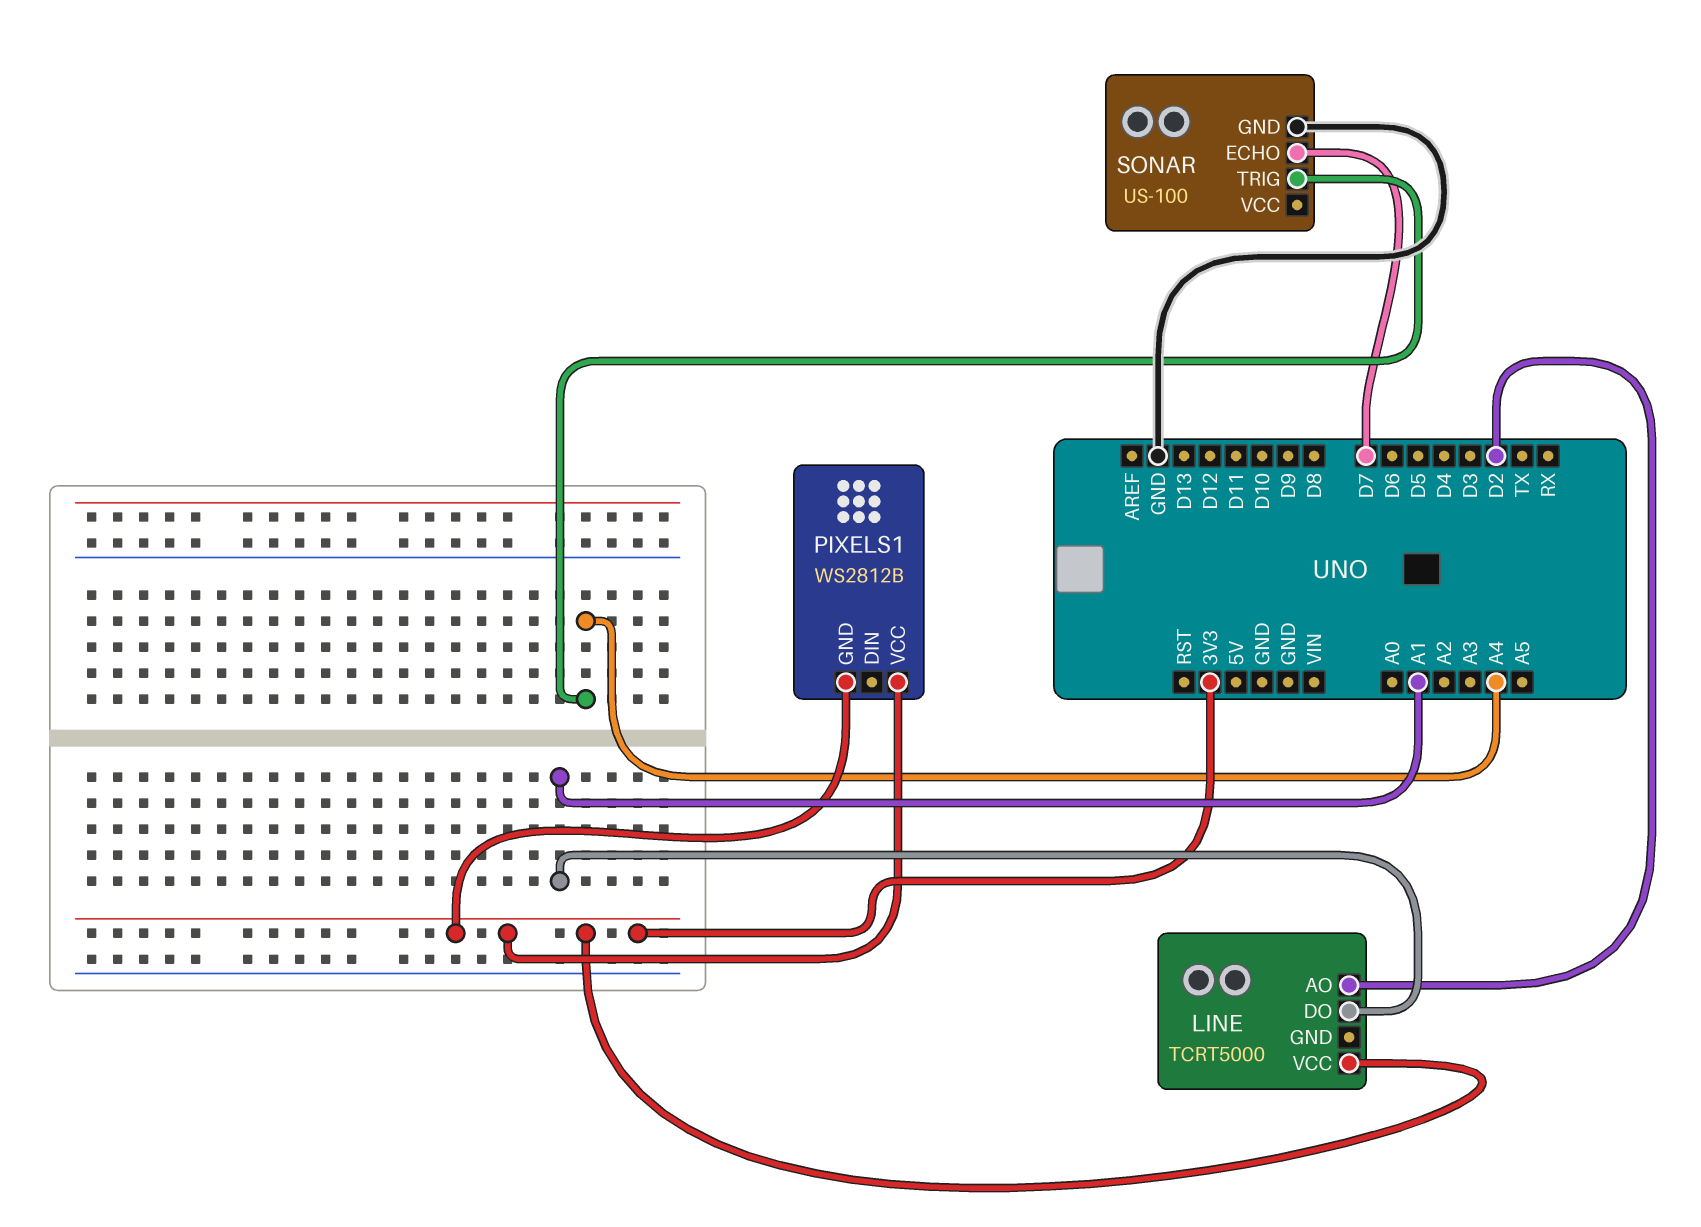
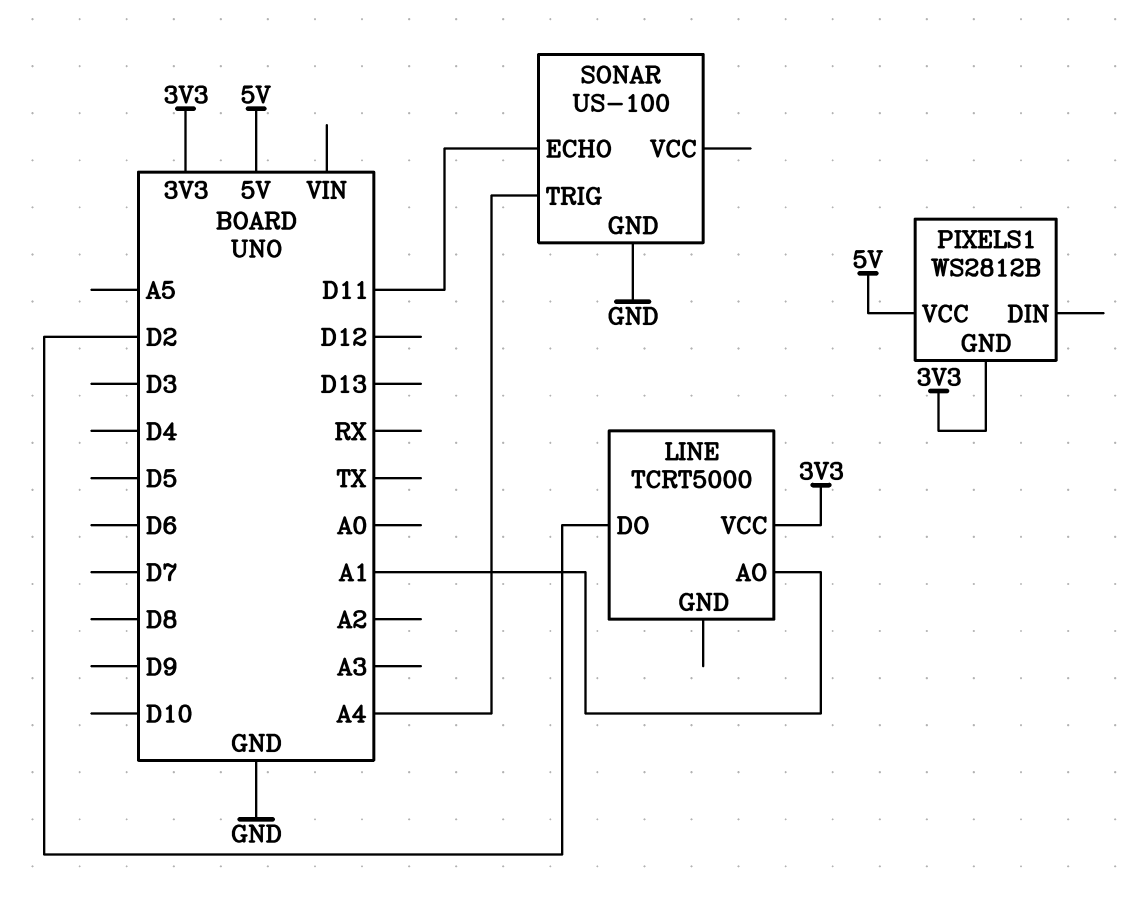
LINE pin AO: D2 -> A1
LINE pin DO: A1 -> D2
PIXELS1 pin VCC: 3V3 -> 5V
SONAR pin ECHO: D7 -> D11

